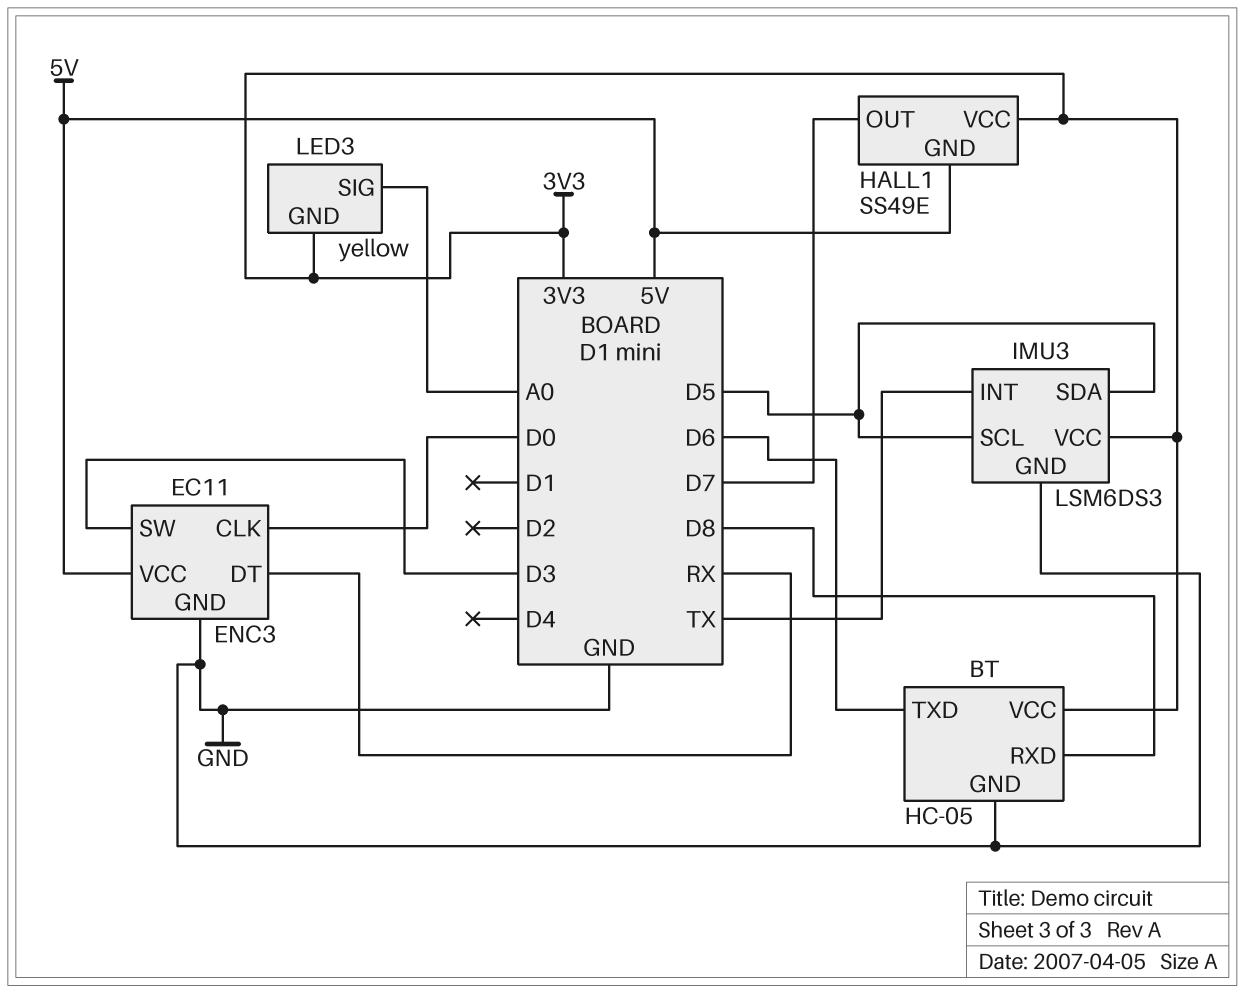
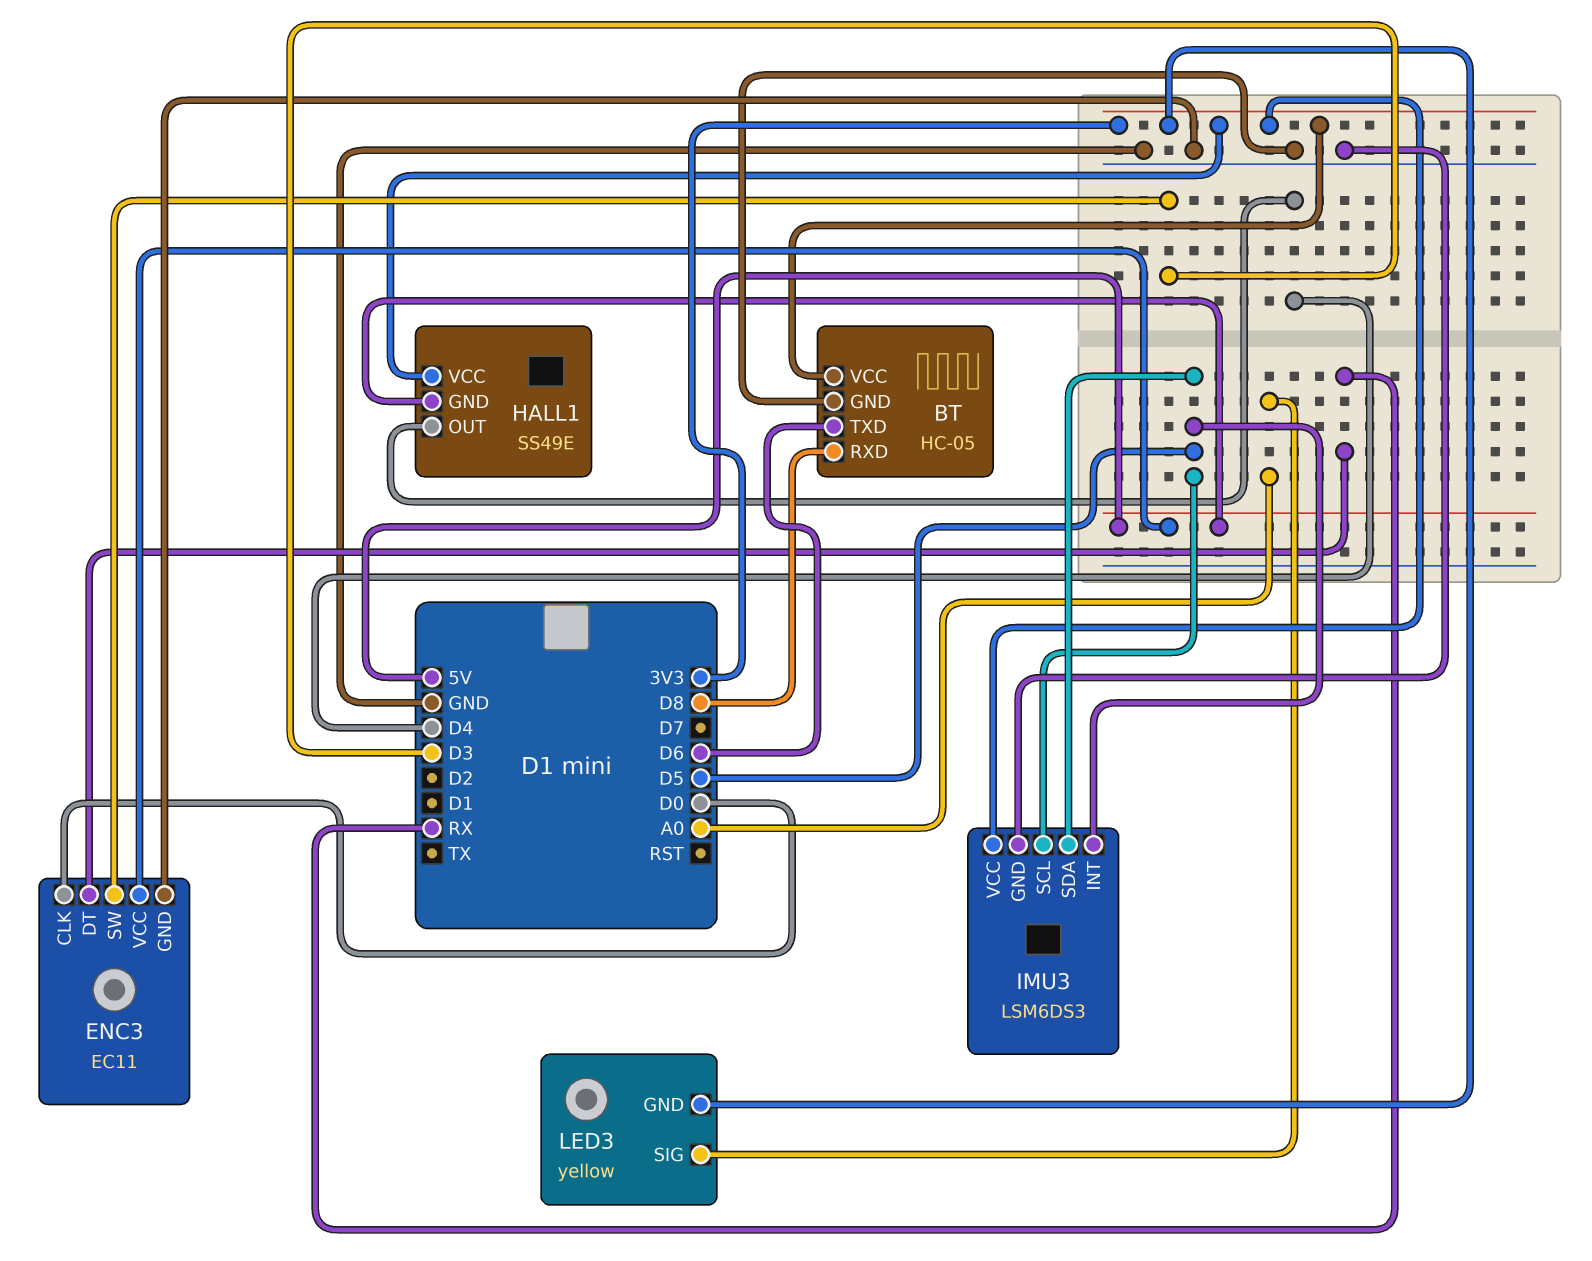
HALL1 pin OUT: D7 -> D4
IMU3 pin INT: TX -> D5

